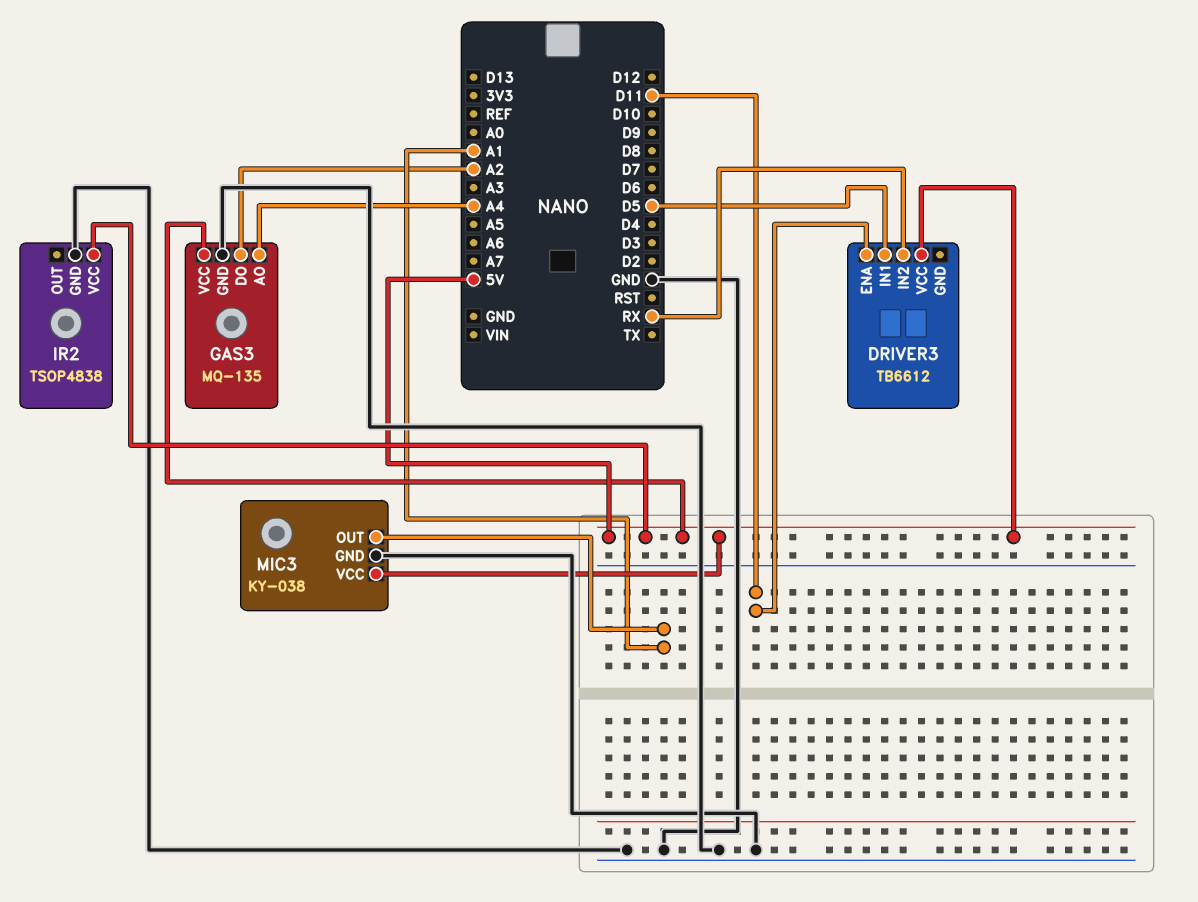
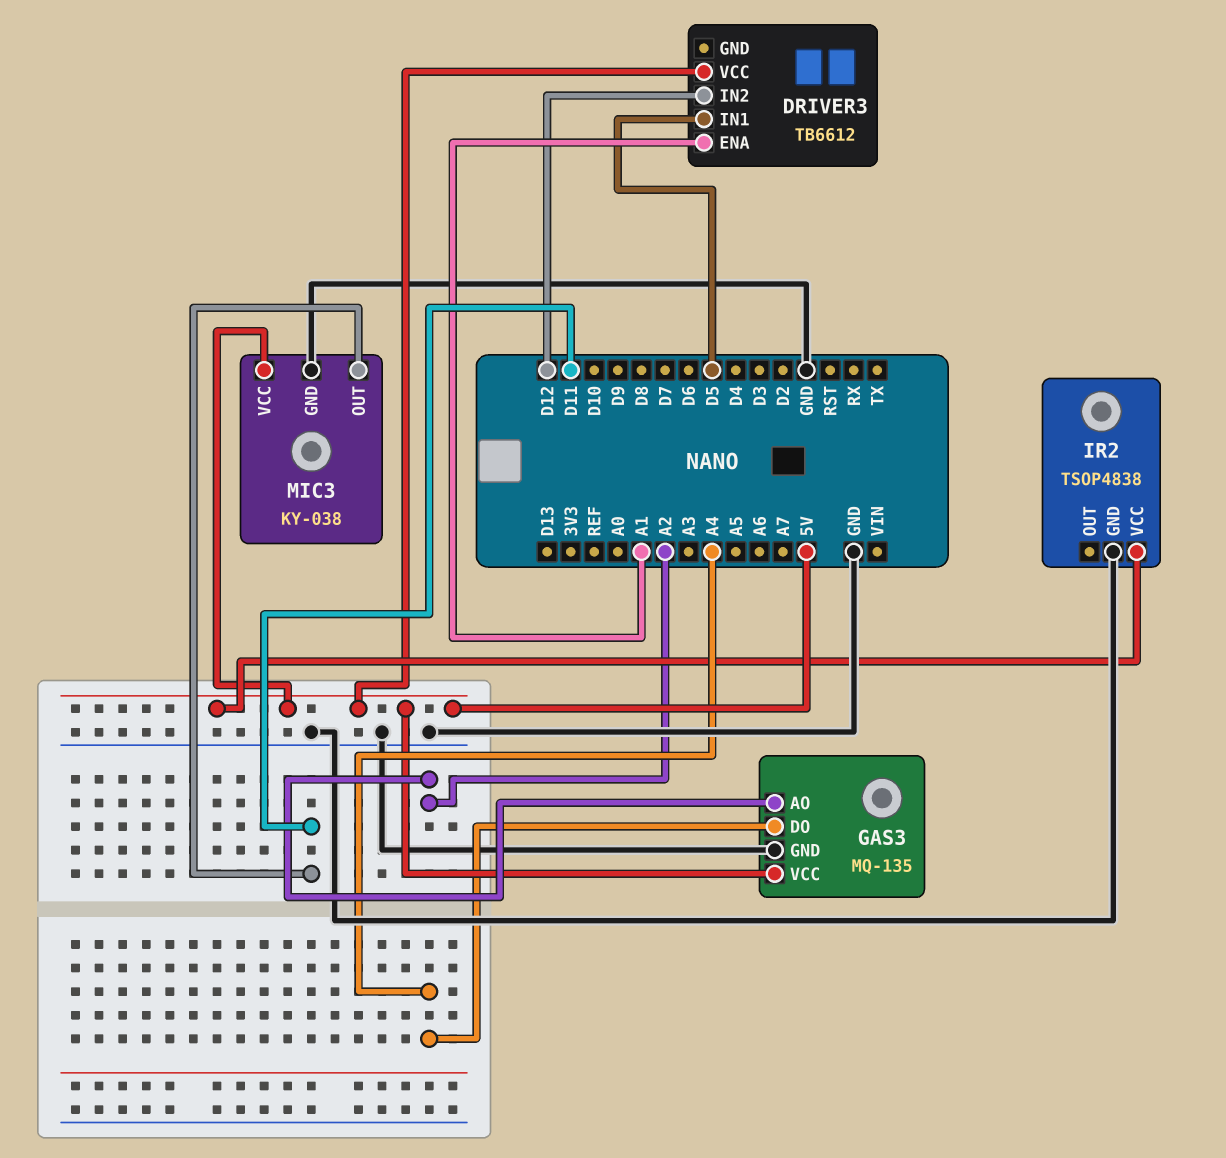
DRIVER3 pin ENA: D11 -> A1
DRIVER3 pin IN2: RX -> D12
GAS3 pin AO: A4 -> A2
GAS3 pin DO: A2 -> A4
MIC3 pin OUT: A1 -> D11

